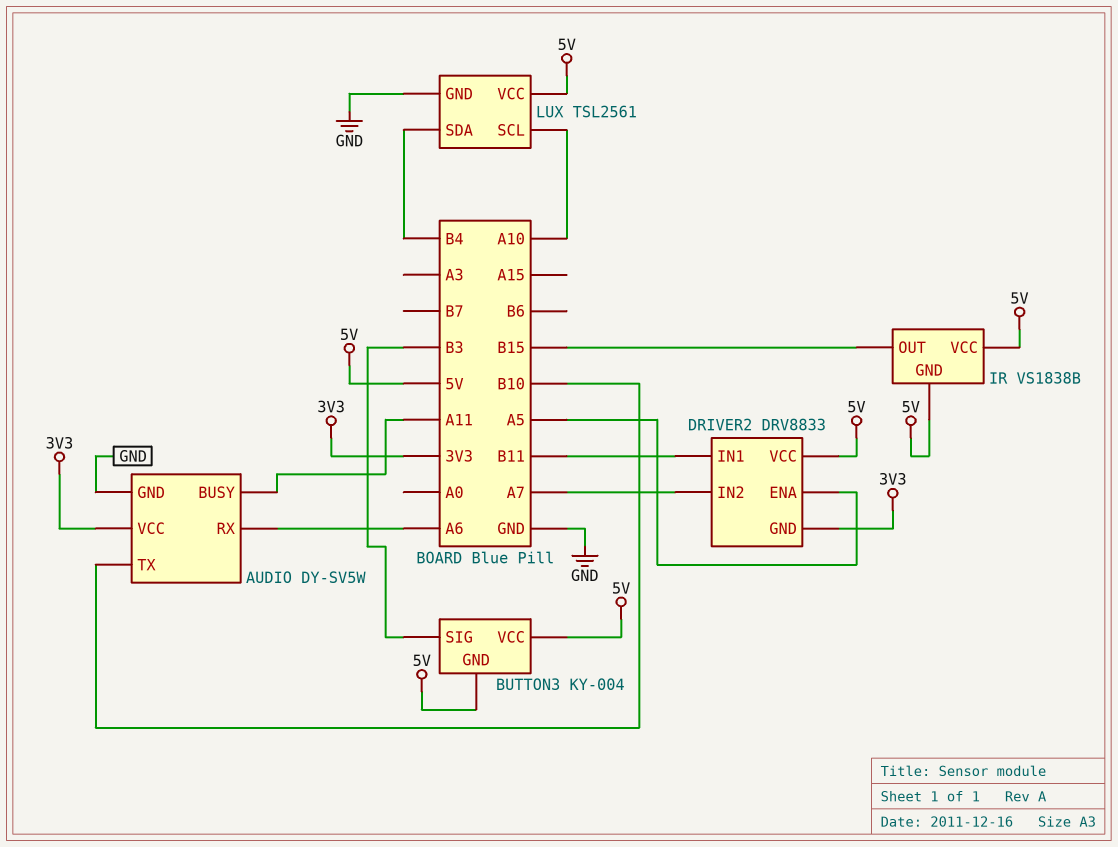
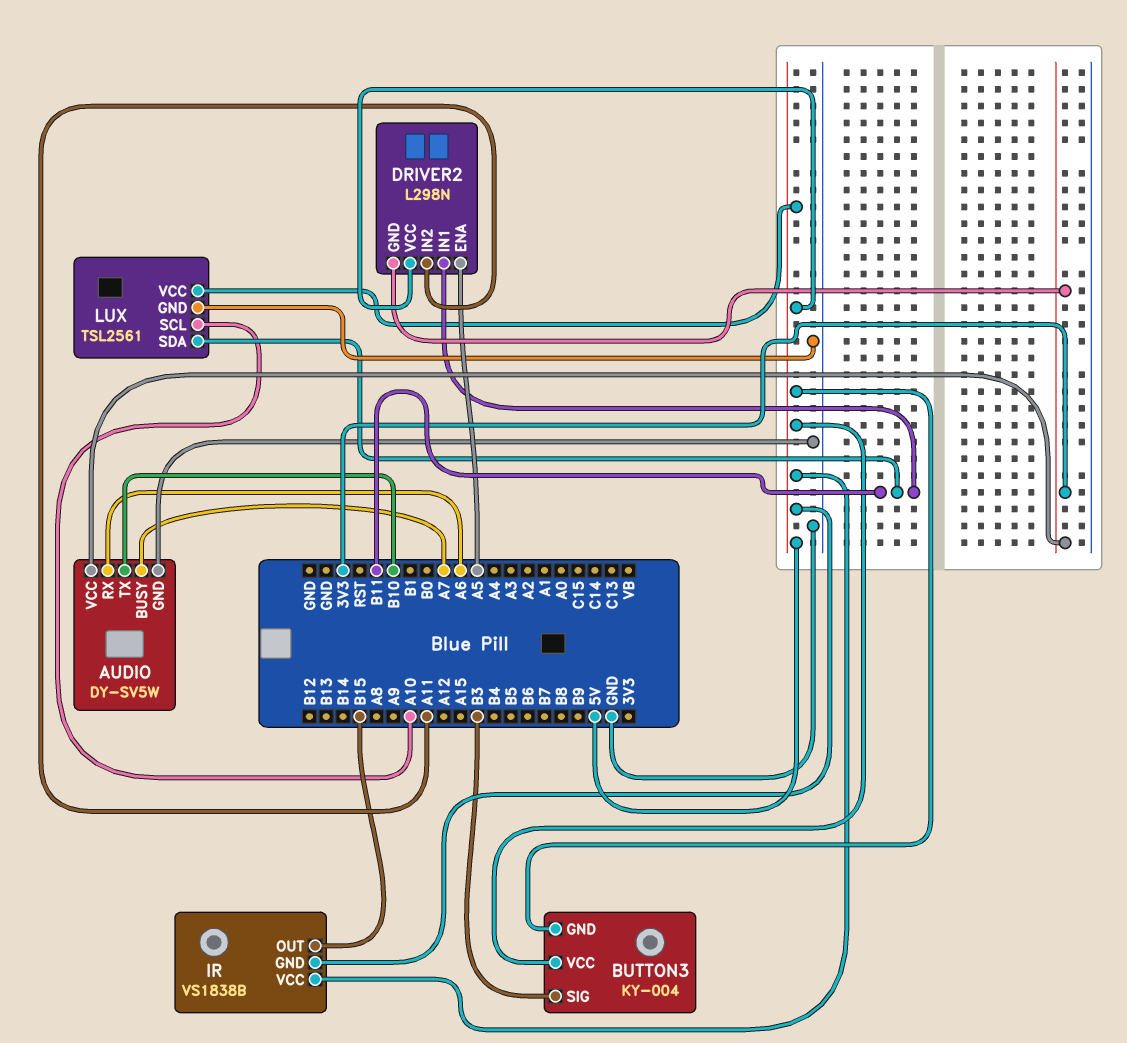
AUDIO pin BUSY: A11 -> A7
DRIVER2: DRV8833 -> L298N
DRIVER2 pin IN2: A7 -> A11
LUX pin SDA: B4 -> B11

